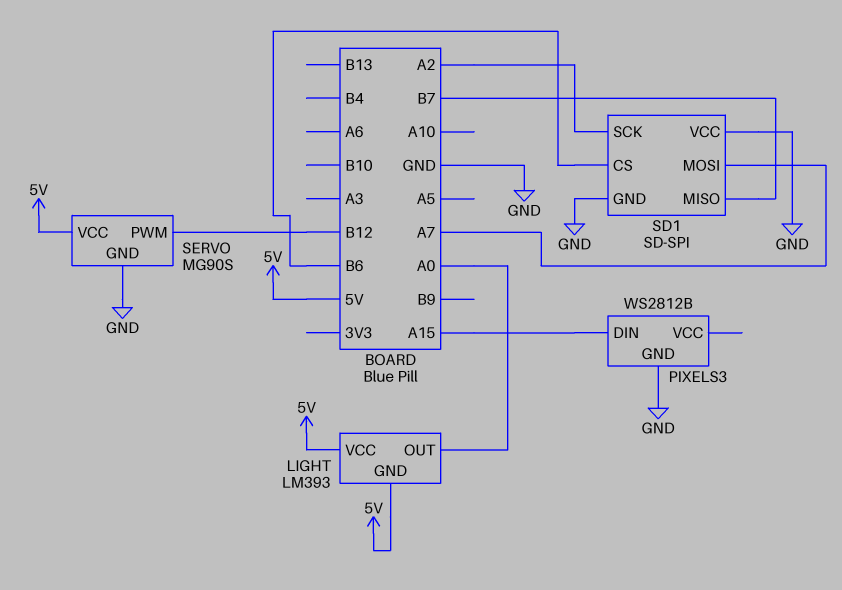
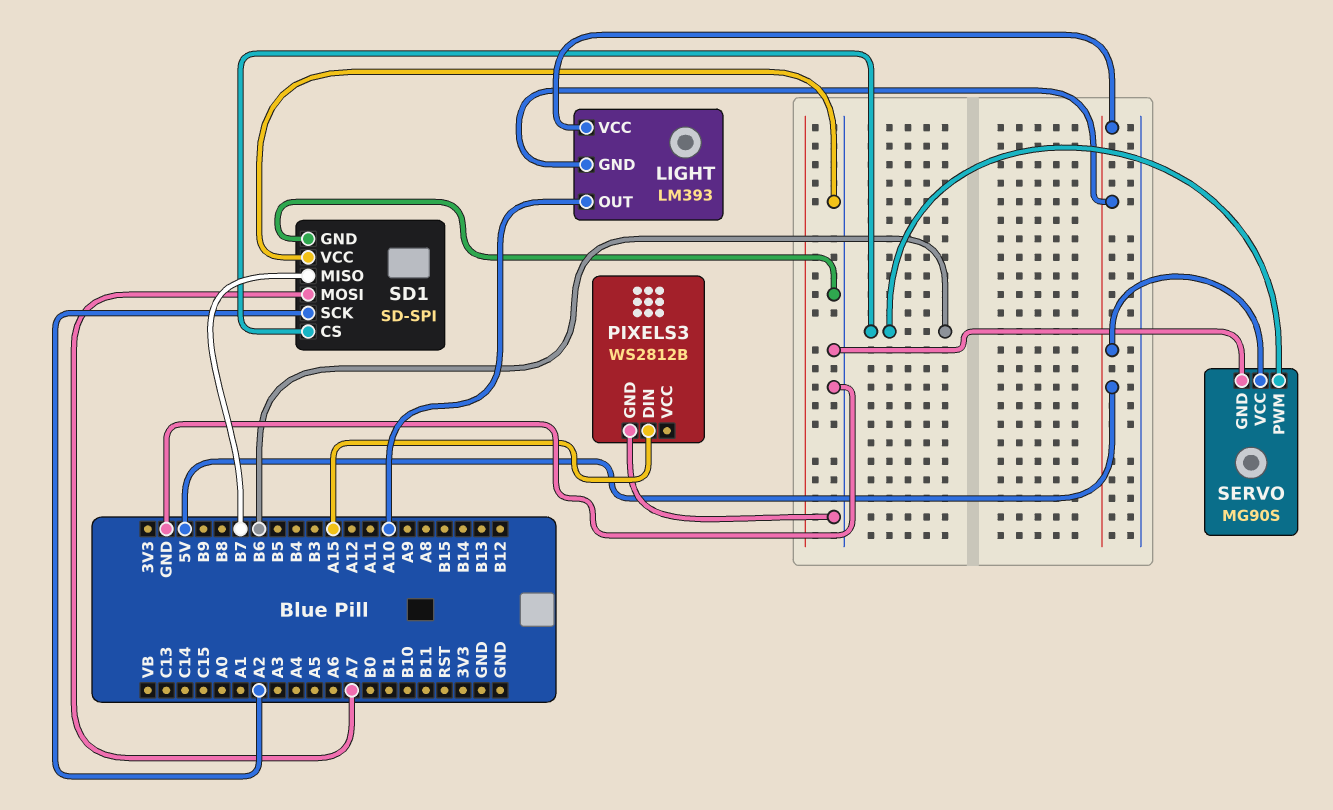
LIGHT pin OUT: A0 -> A10
SERVO pin PWM: B12 -> B6

